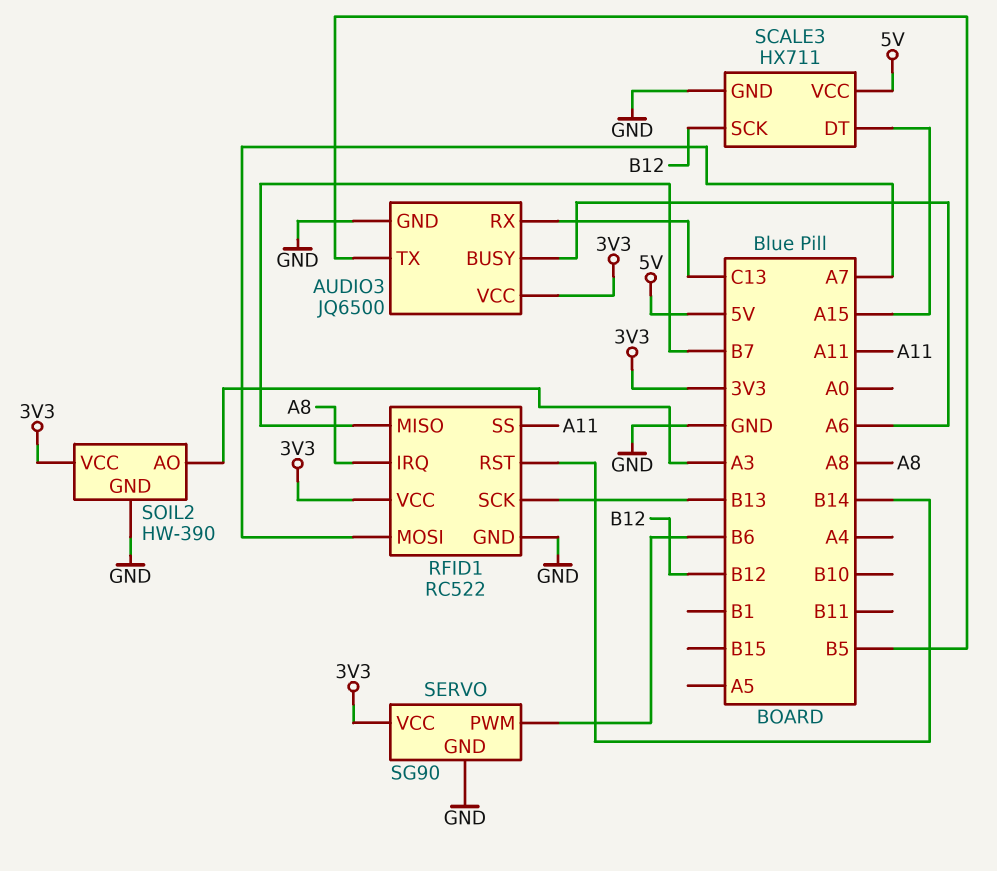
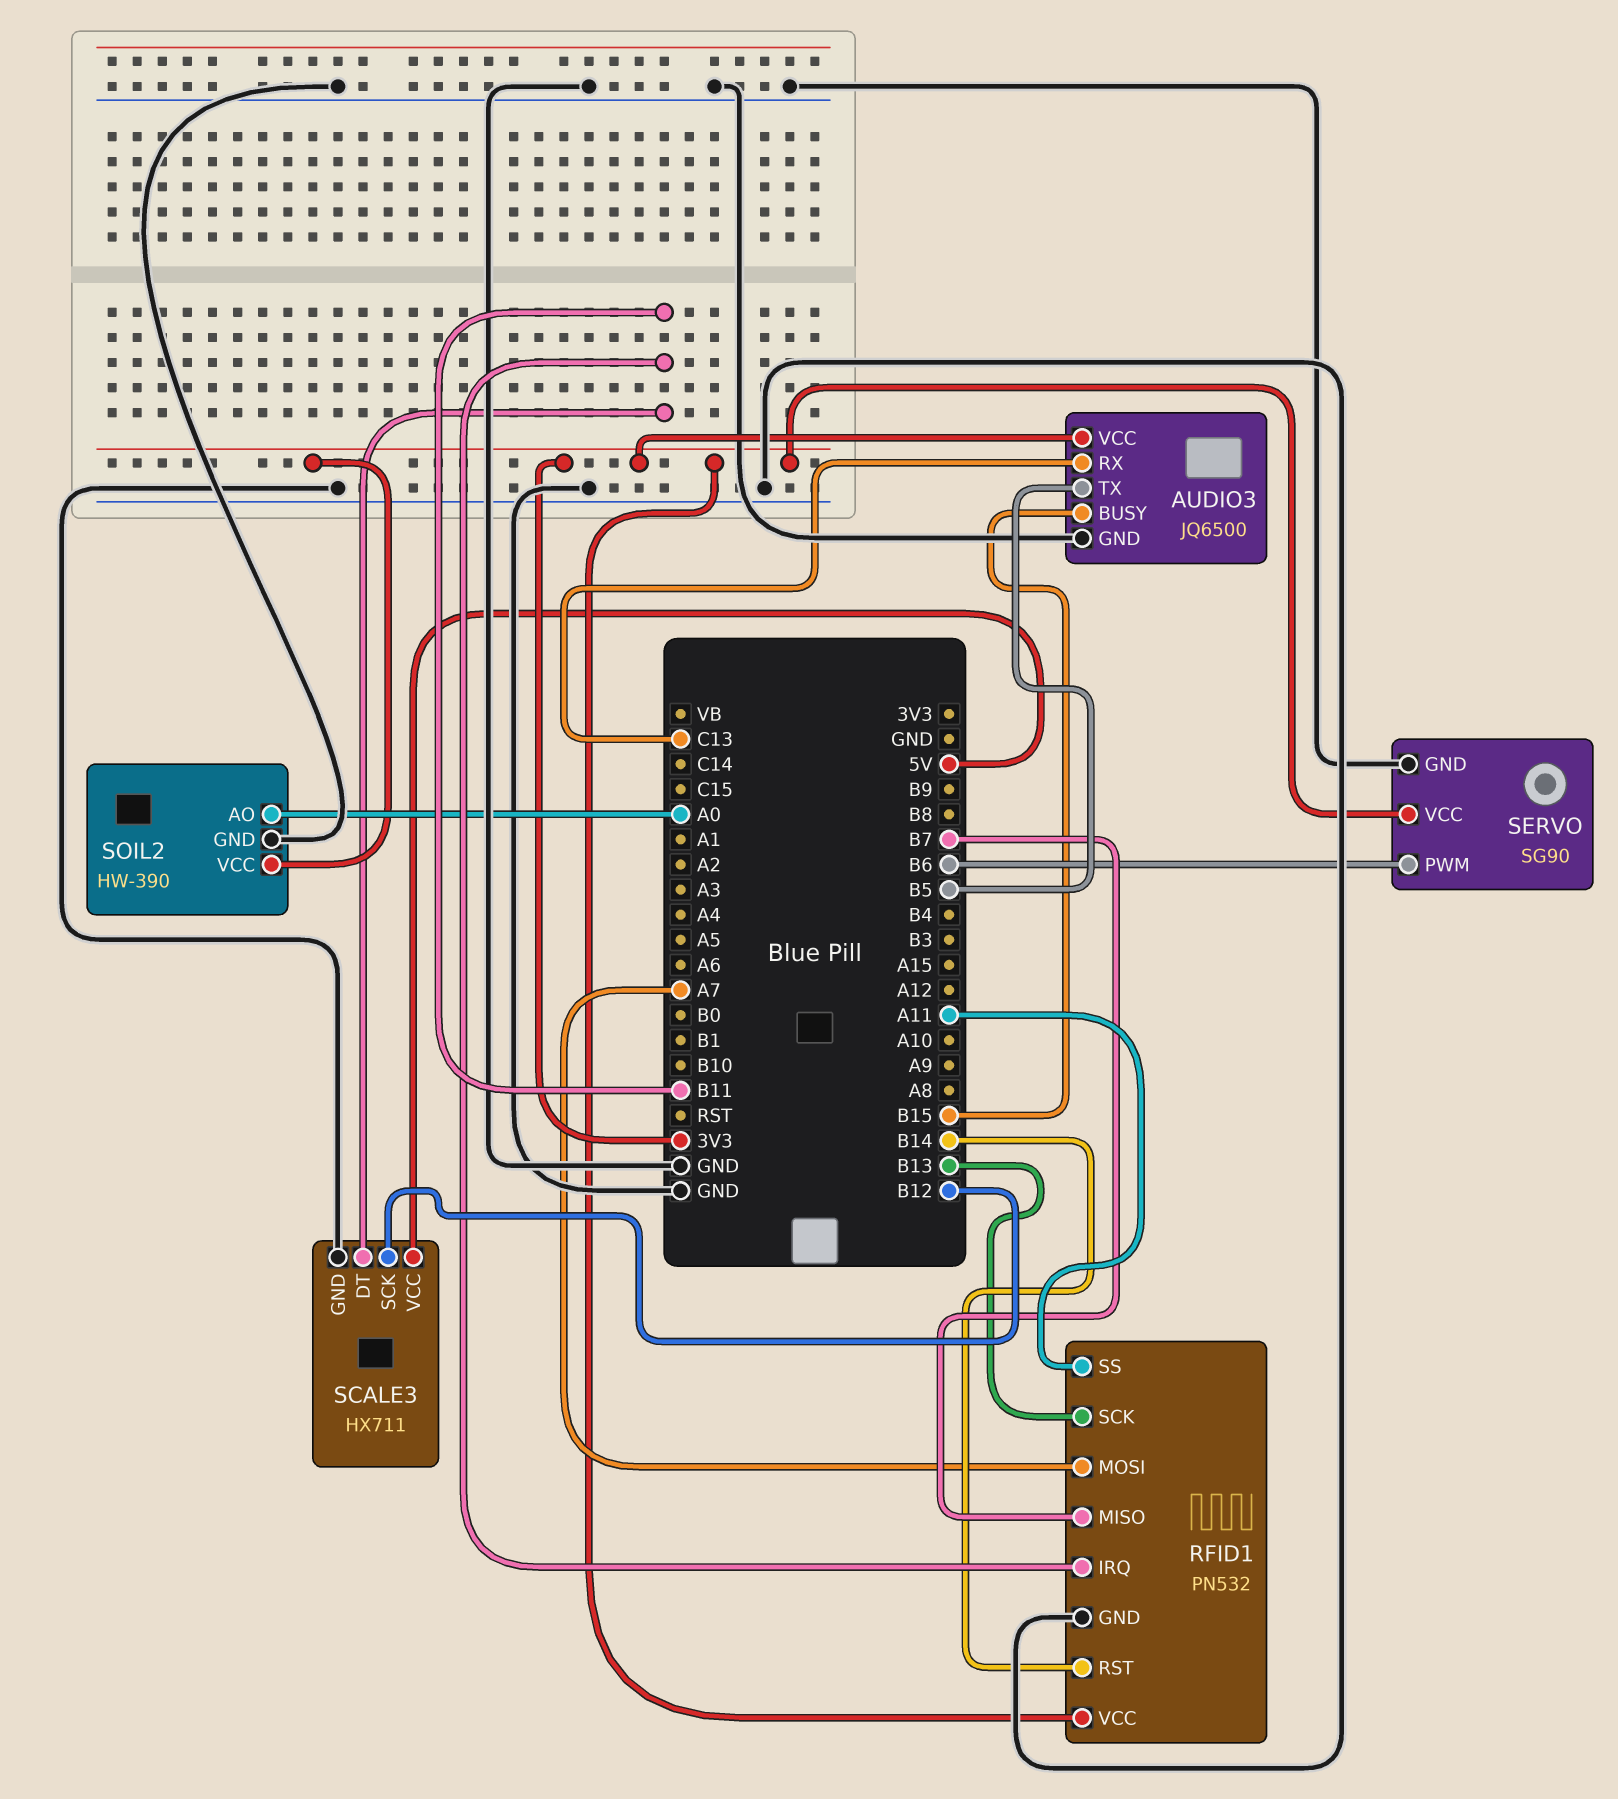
AUDIO3 pin BUSY: A6 -> B15
RFID1: RC522 -> PN532
RFID1 pin IRQ: A8 -> B11
SCALE3 pin DT: A15 -> B11
SOIL2 pin AO: A3 -> A0

